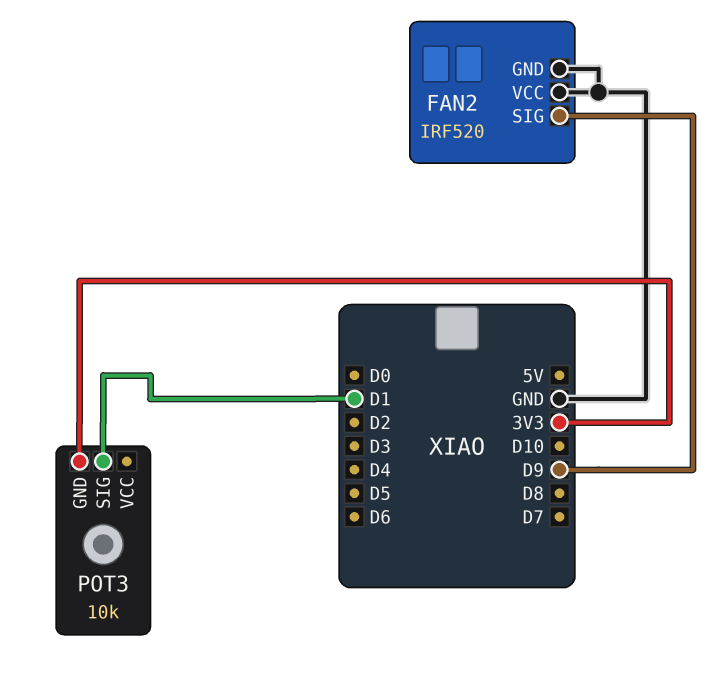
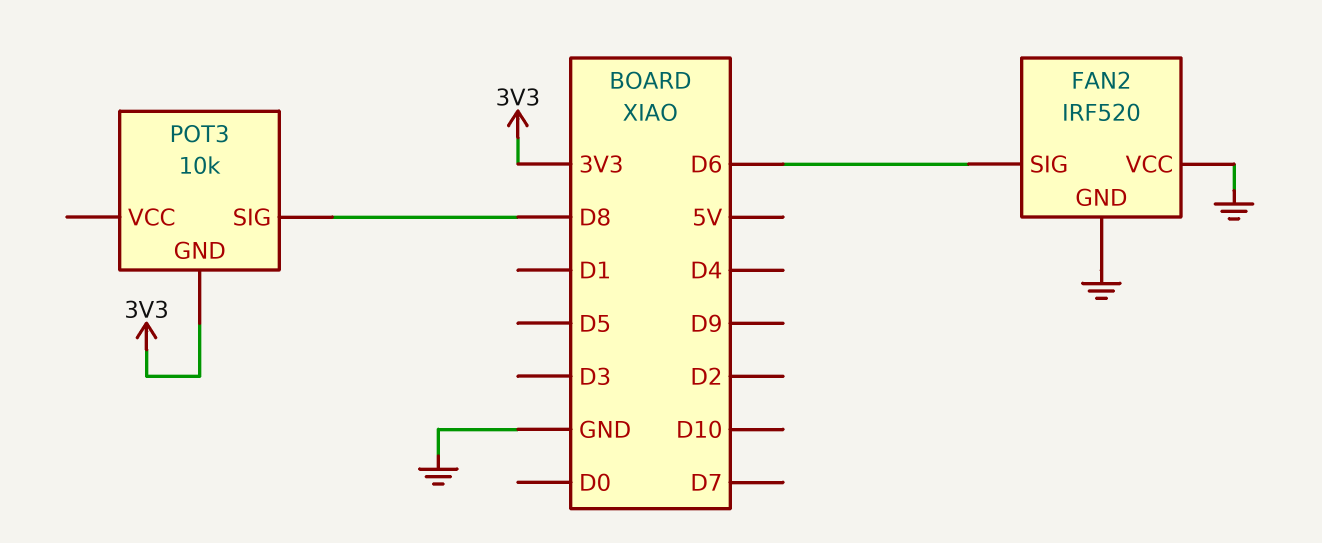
FAN2 pin SIG: D9 -> D6
POT3 pin SIG: D1 -> D8

